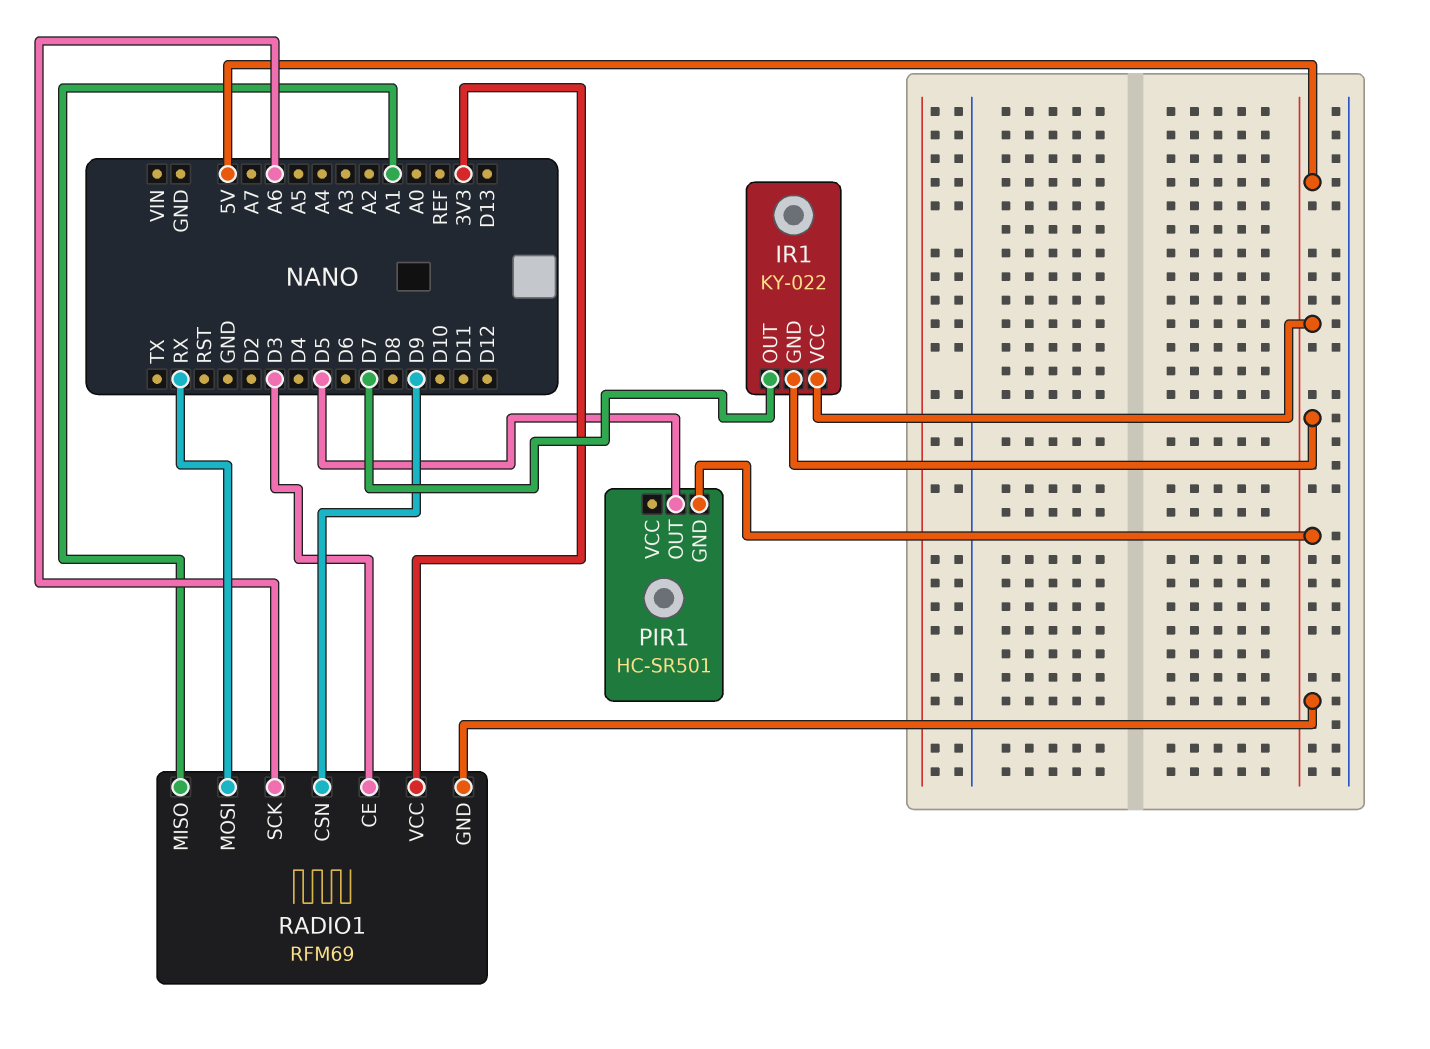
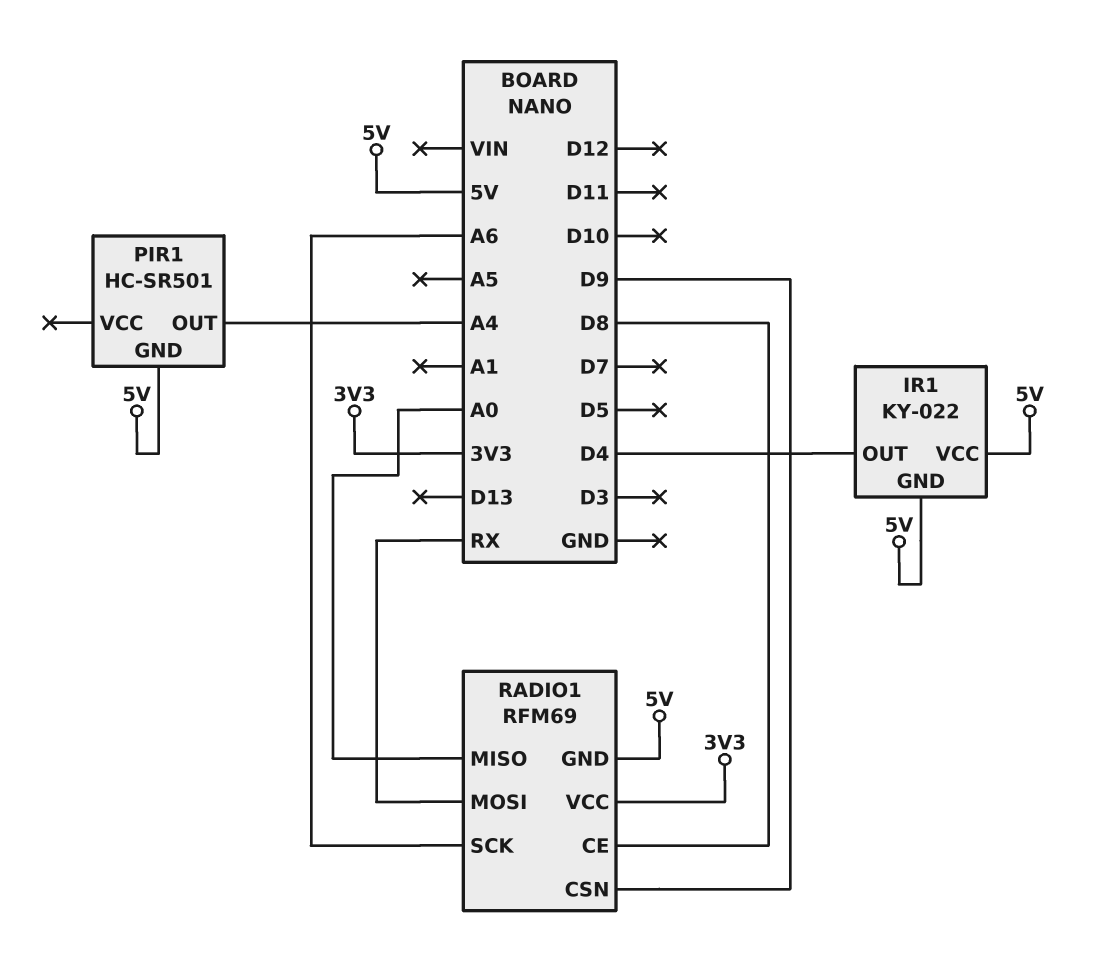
IR1 pin OUT: D7 -> D4
PIR1 pin OUT: D5 -> A4
RADIO1 pin CE: D3 -> D8
RADIO1 pin MISO: A1 -> A0

